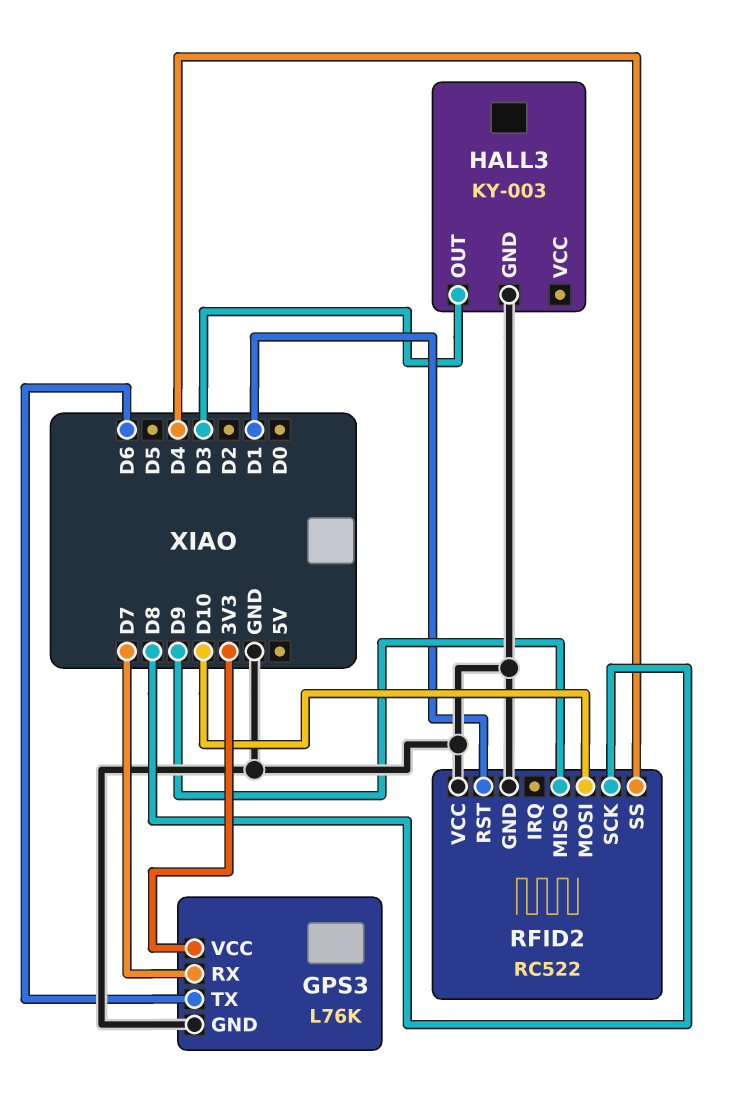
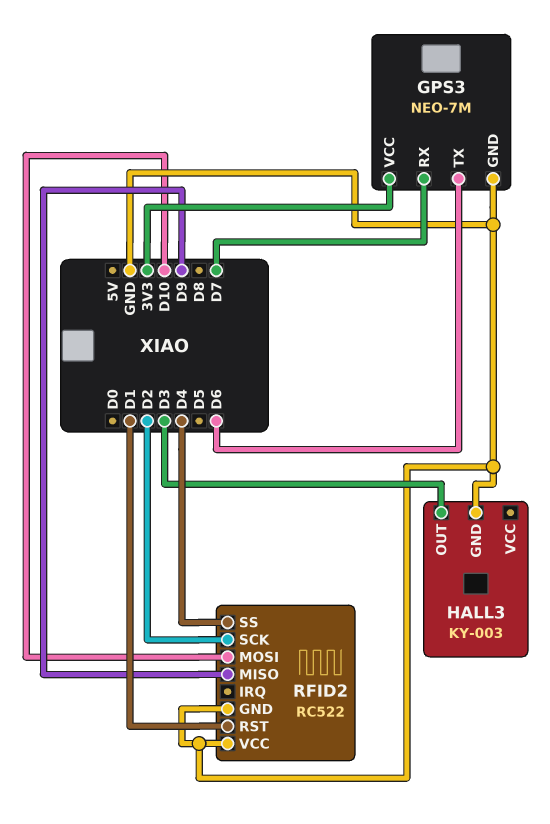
GPS3: L76K -> NEO-7M
RFID2 pin SCK: D8 -> D2

